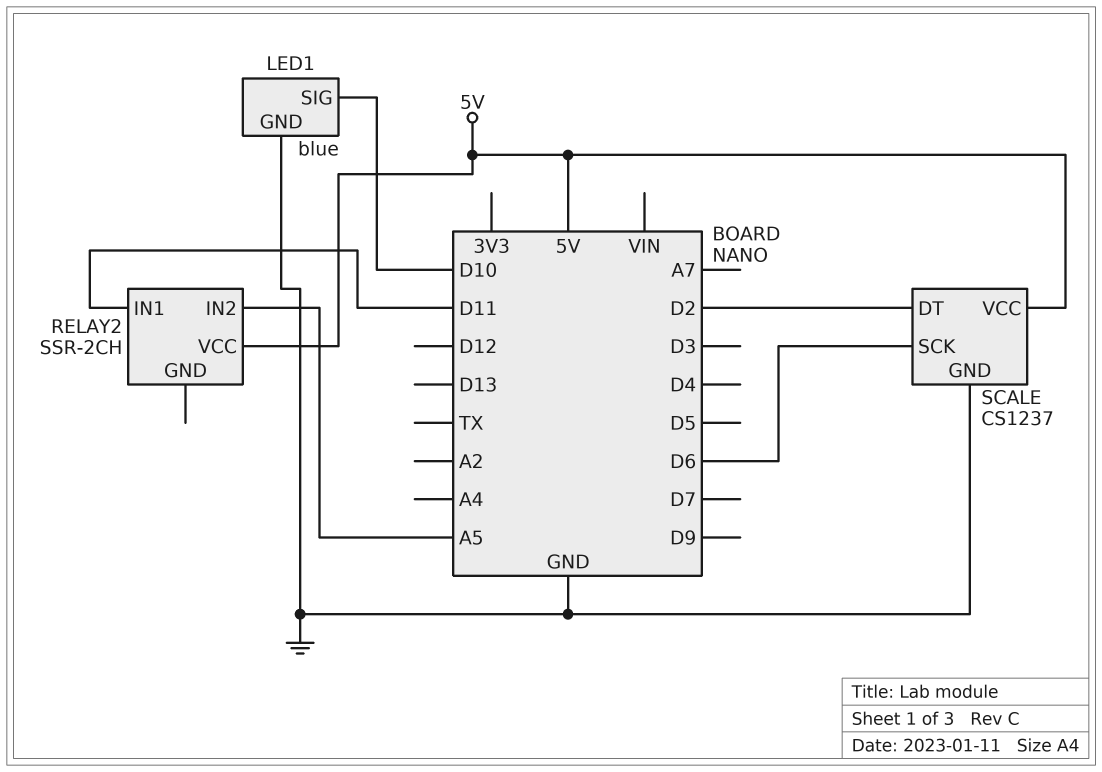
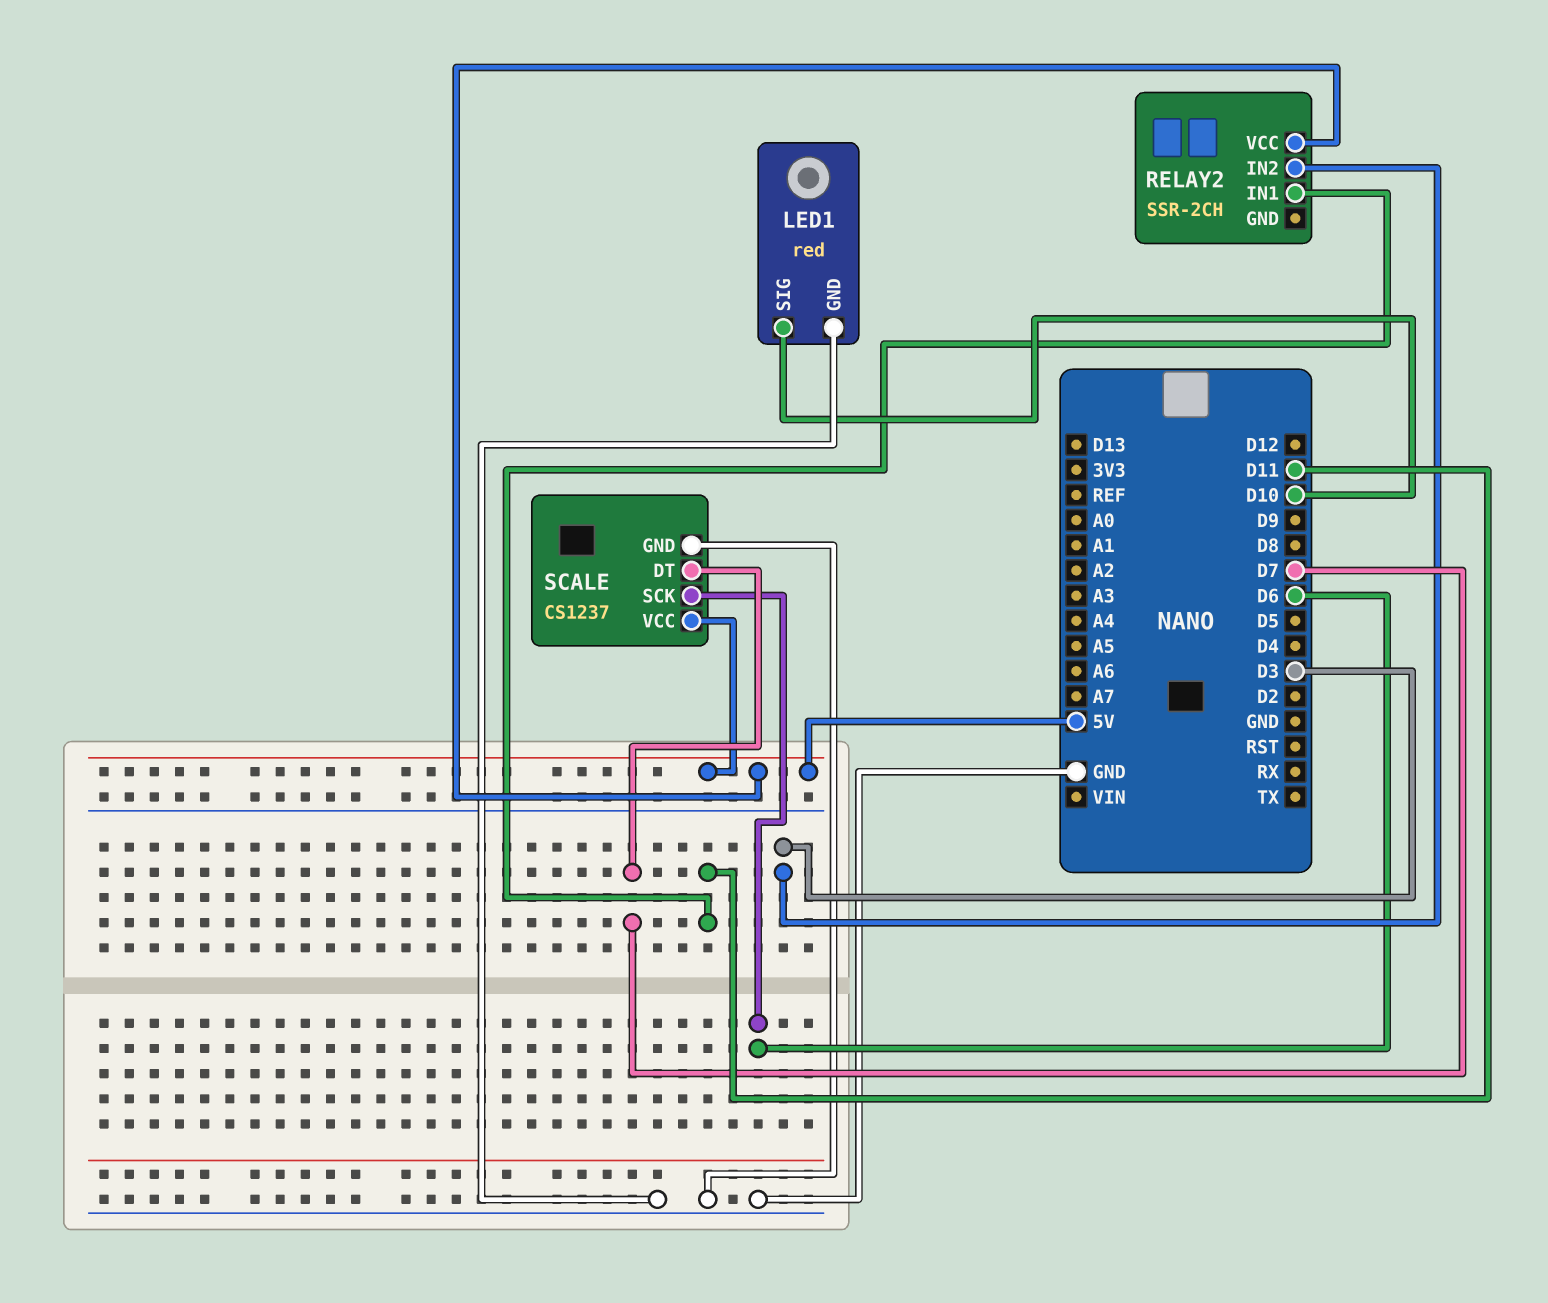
LED1: blue -> red
RELAY2 pin IN2: A5 -> D3
SCALE pin DT: D2 -> D7

